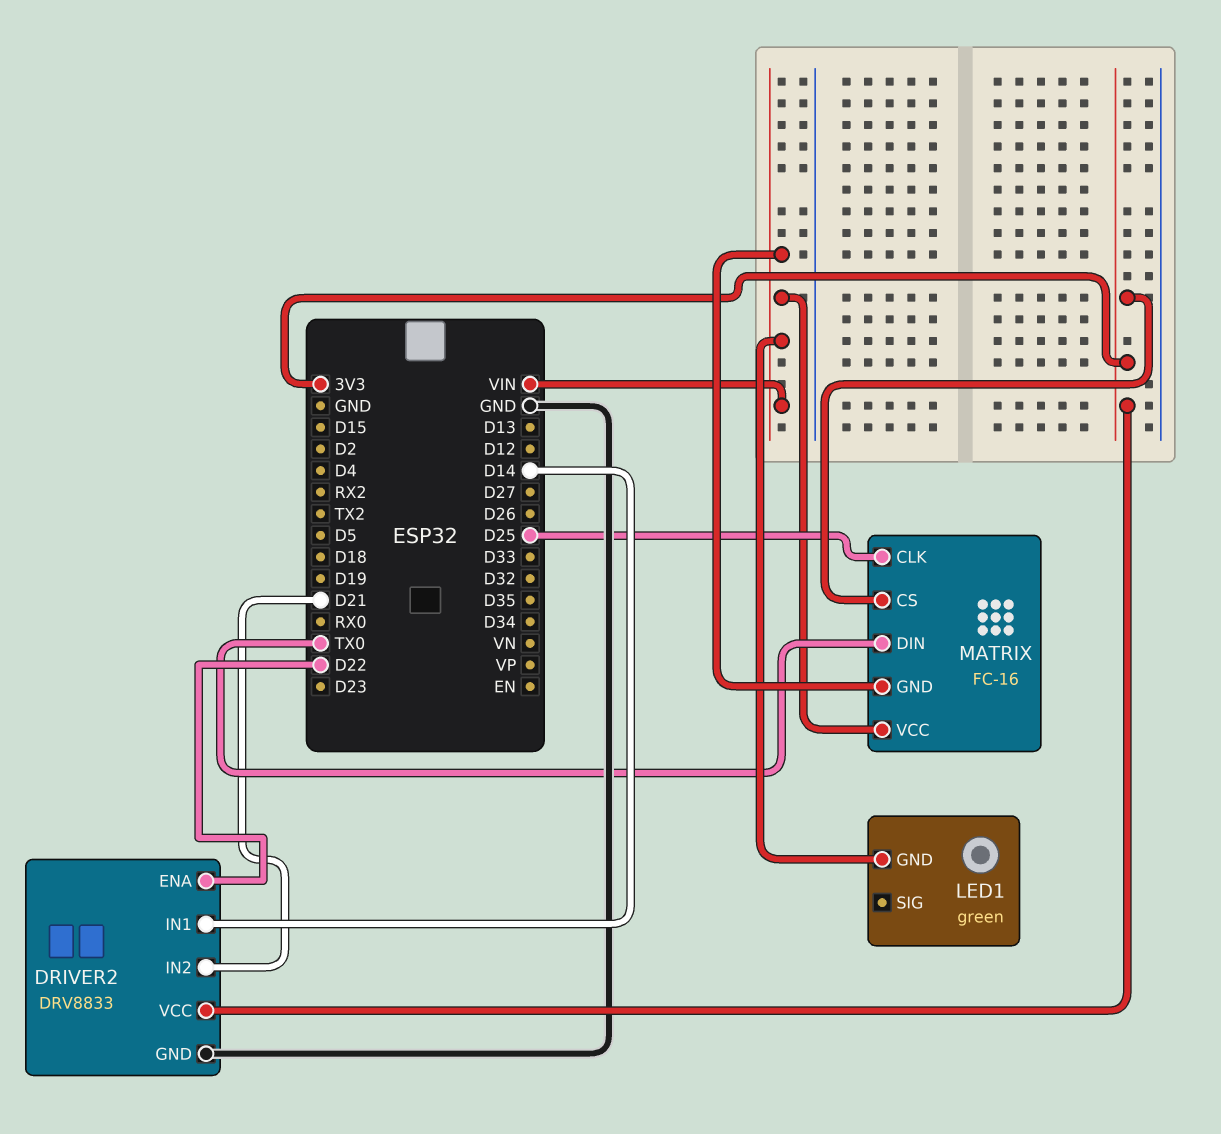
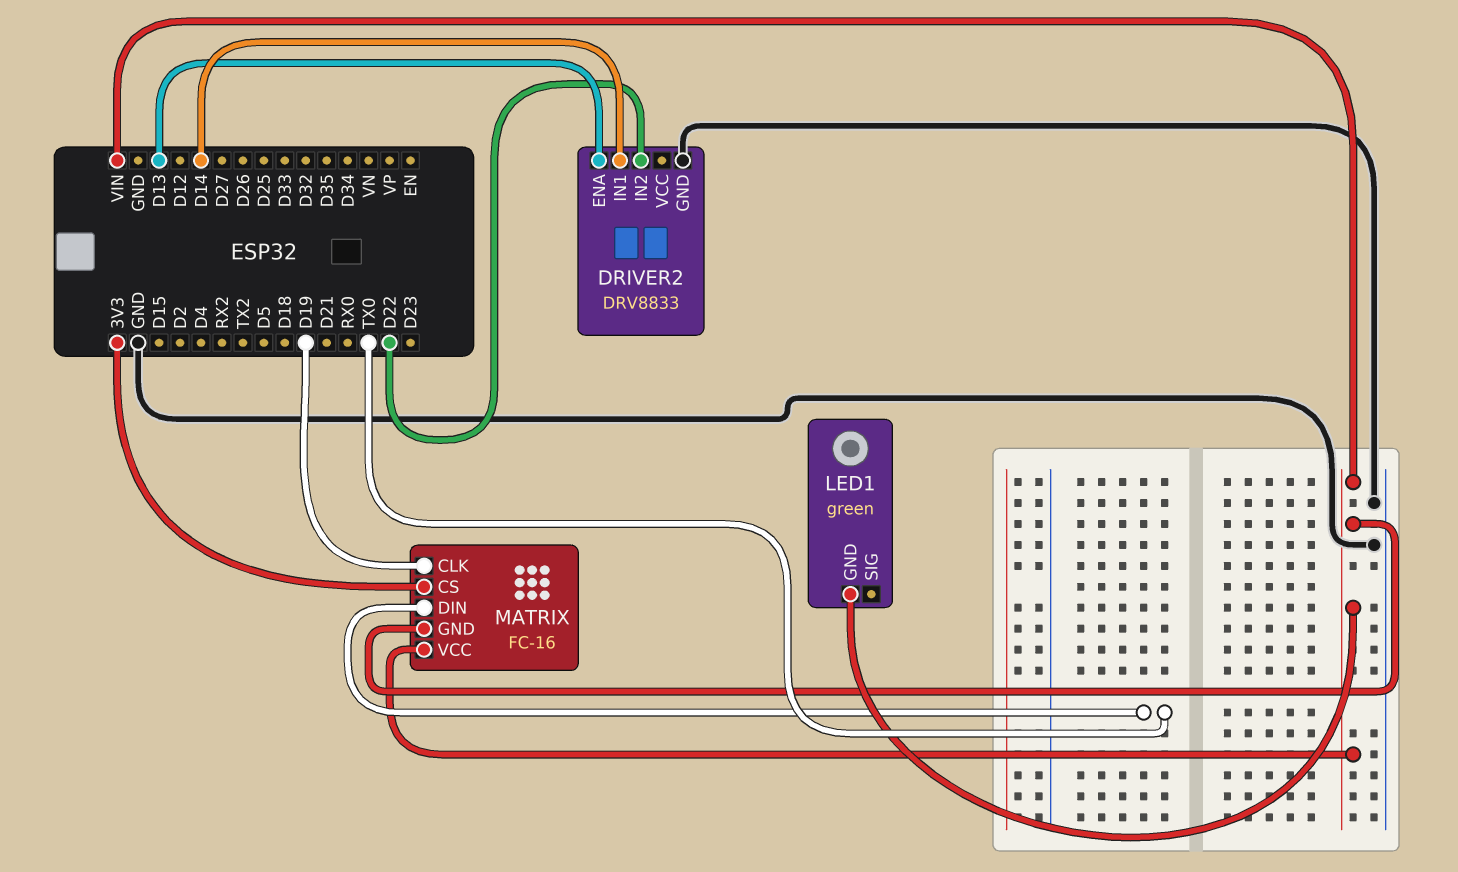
DRIVER2 pin ENA: D22 -> D13
DRIVER2 pin IN2: D21 -> D22
DRIVER2 pin VCC: 3V3 -> none
MATRIX pin CLK: D25 -> D19

